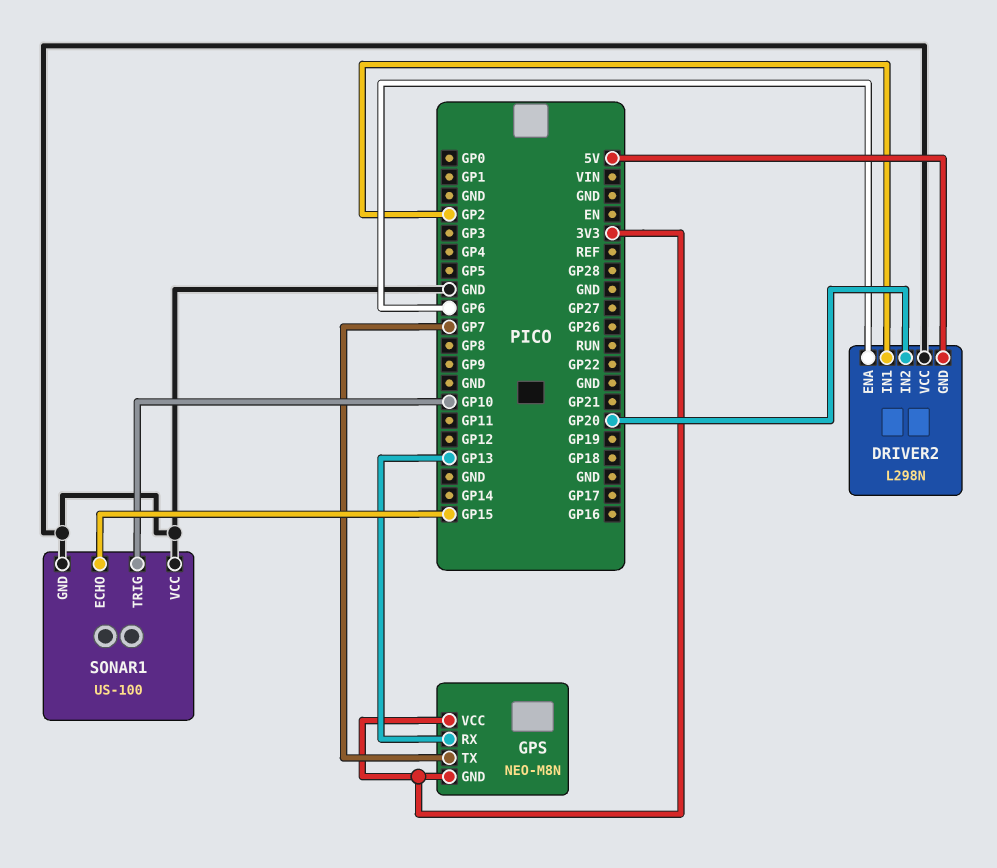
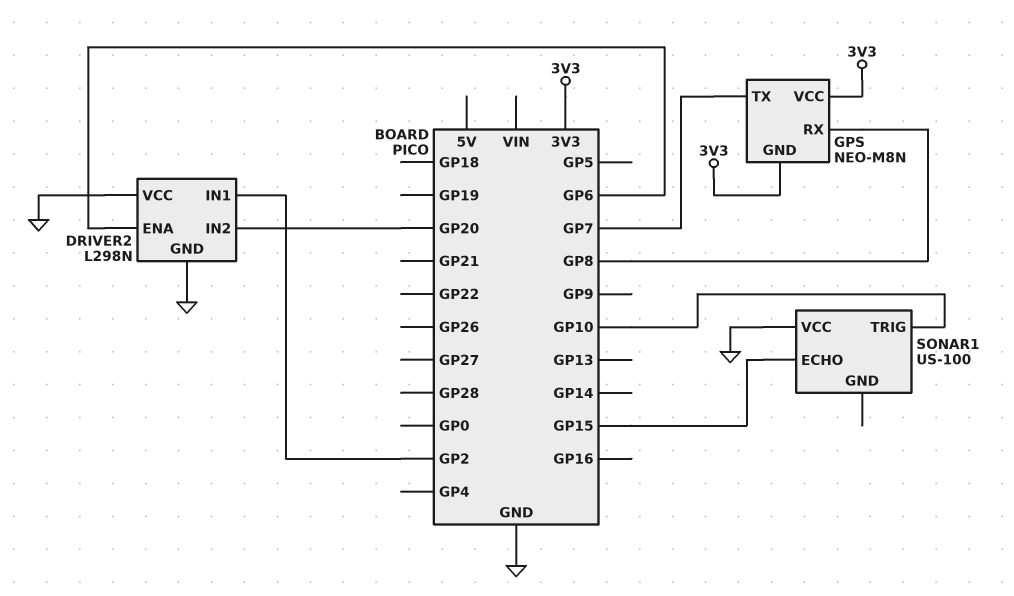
DRIVER2 pin GND: 5V -> GND
GPS pin RX: GP13 -> GP8
SONAR1 pin GND: GND -> none

